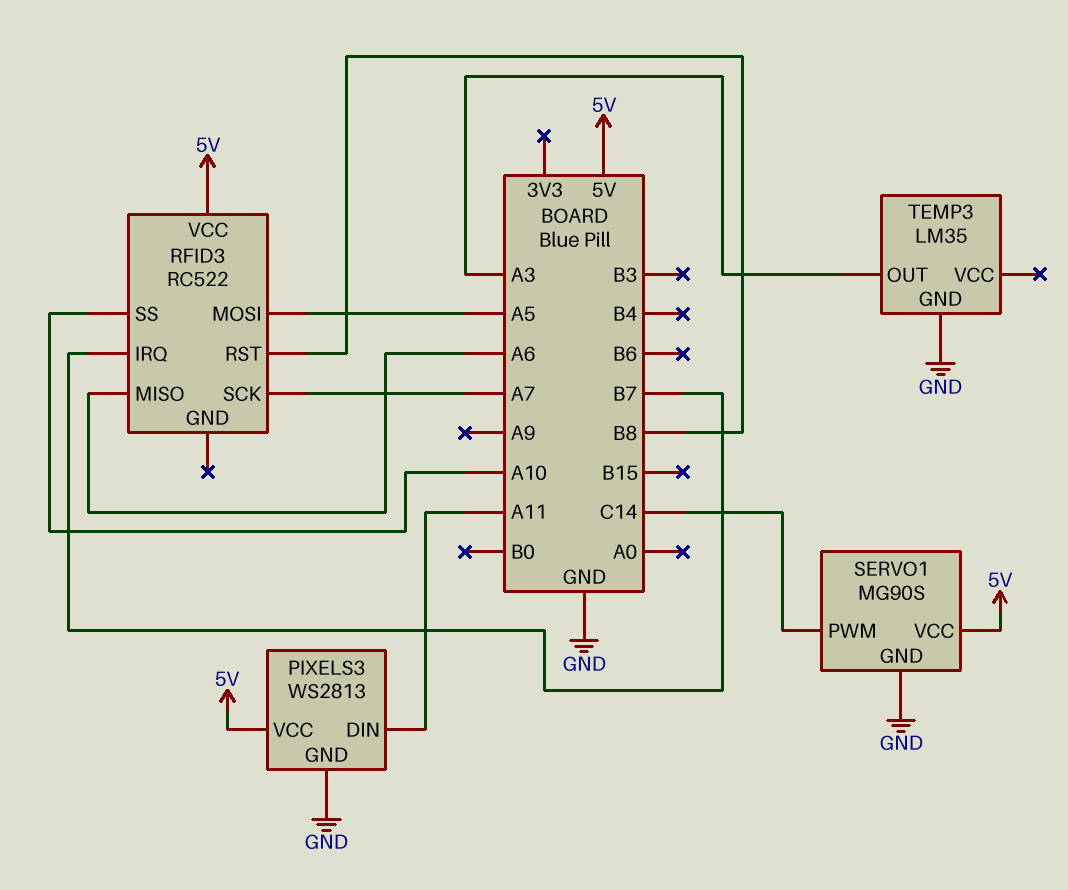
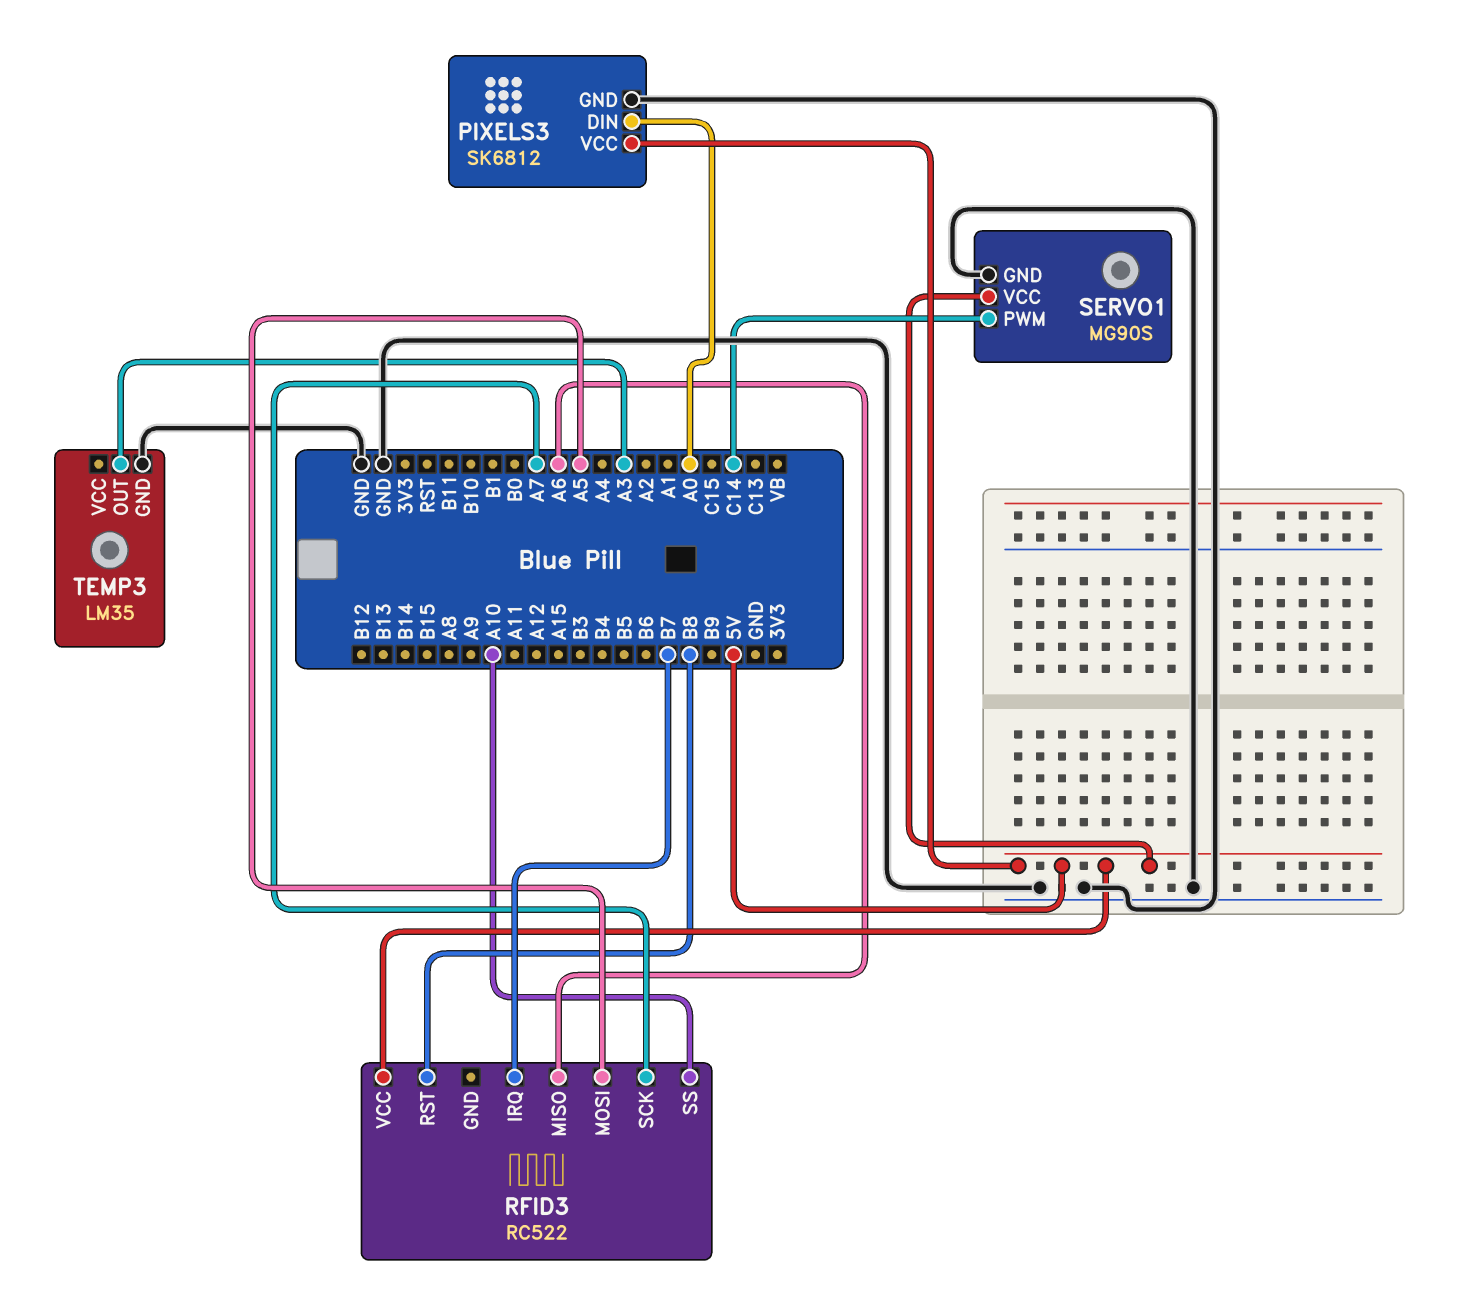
PIXELS3: WS2813 -> SK6812
PIXELS3 pin DIN: A11 -> A0

